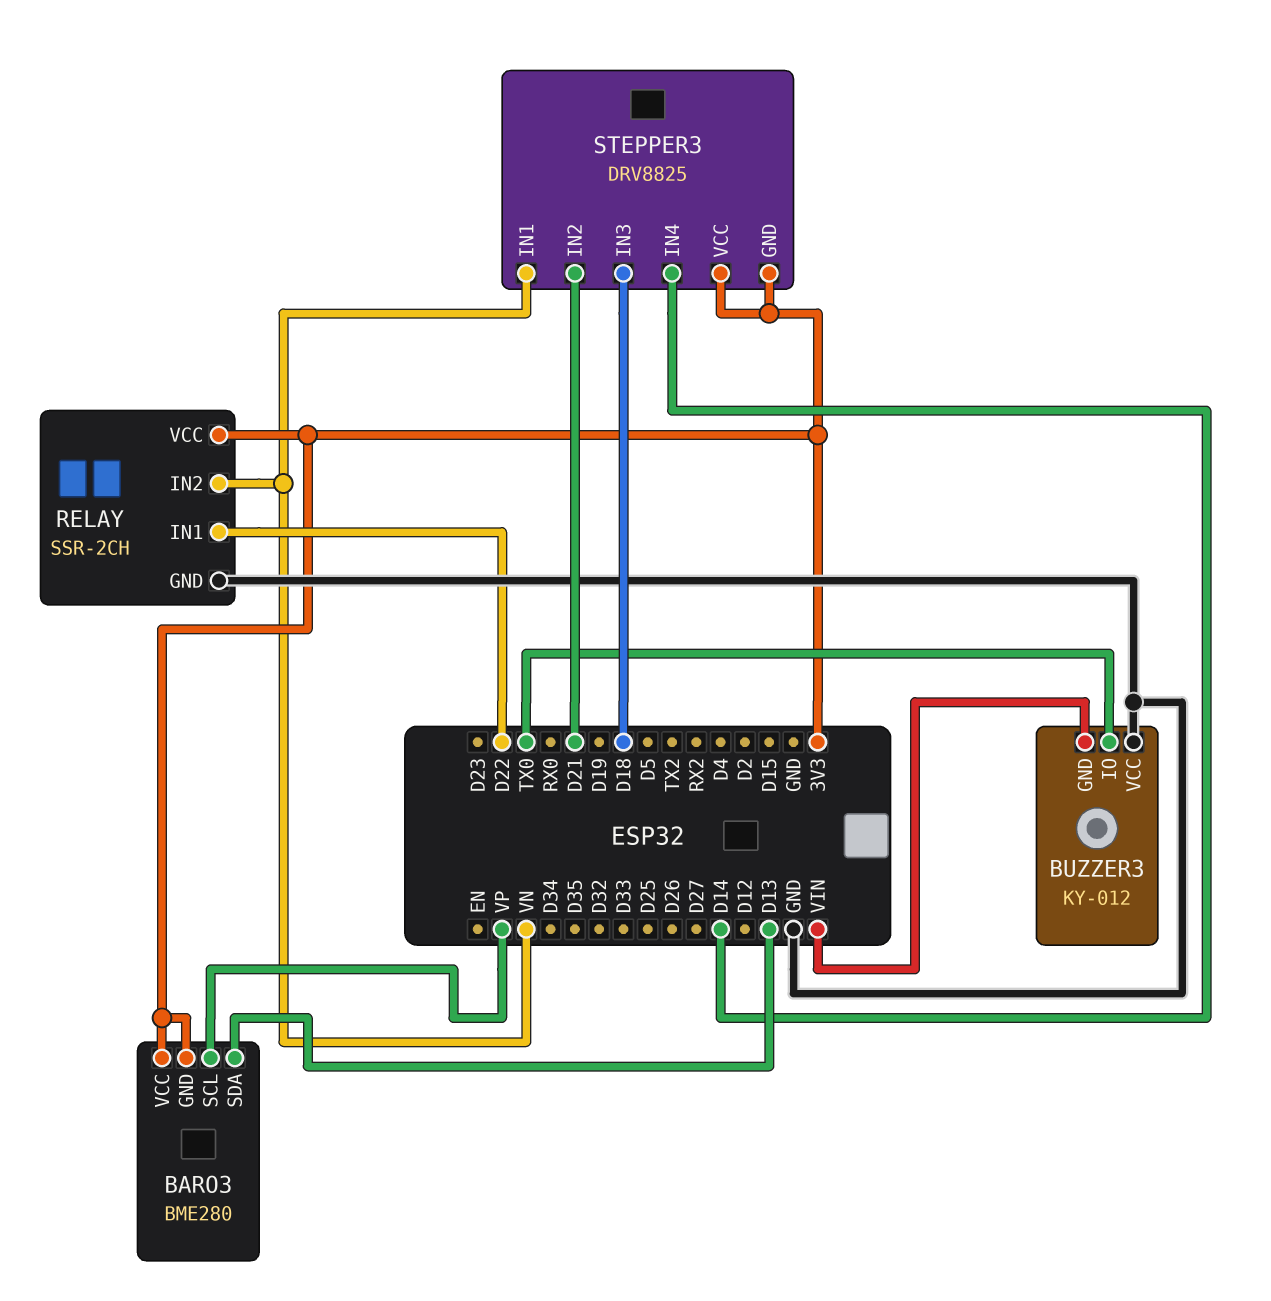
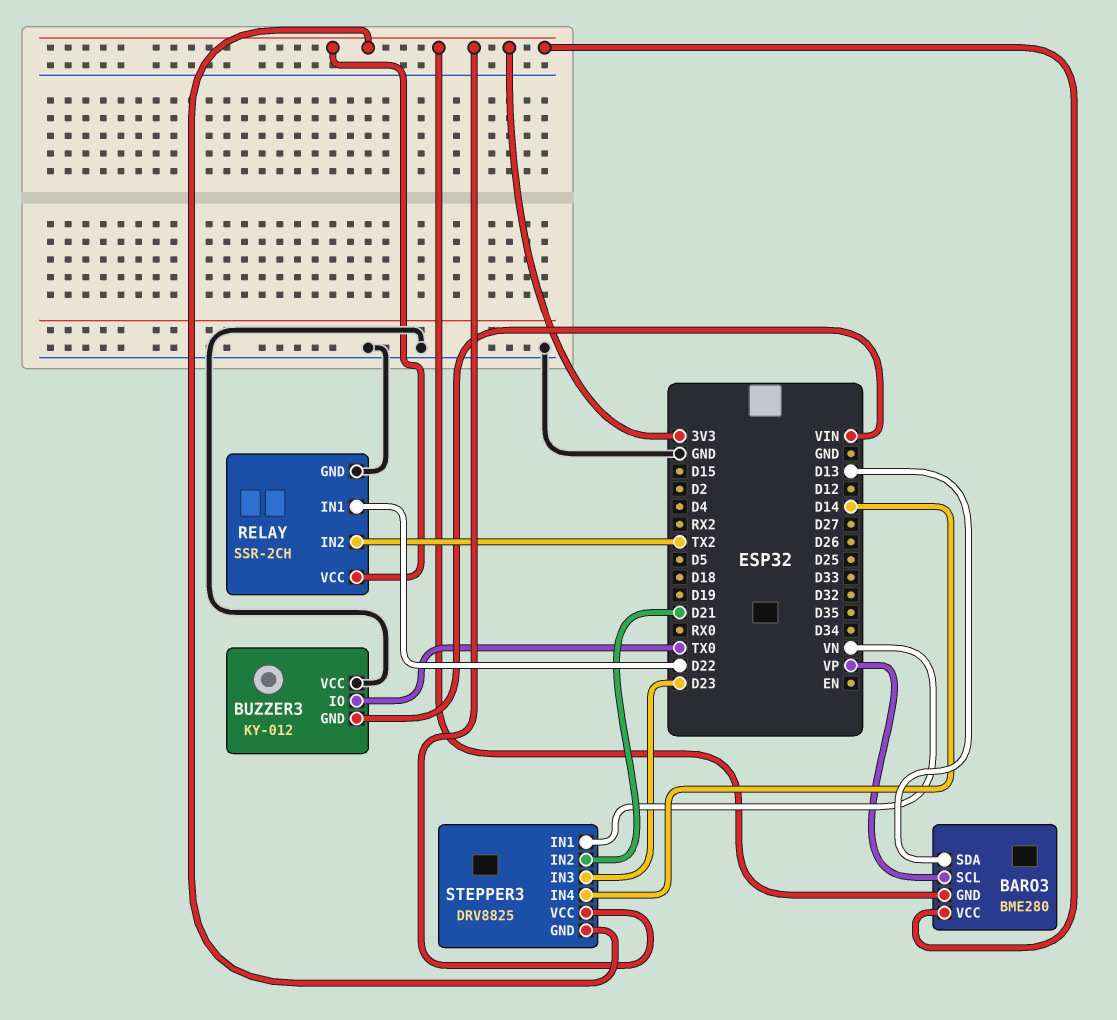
RELAY pin IN2: VN -> TX2
STEPPER3 pin IN3: D18 -> D23

